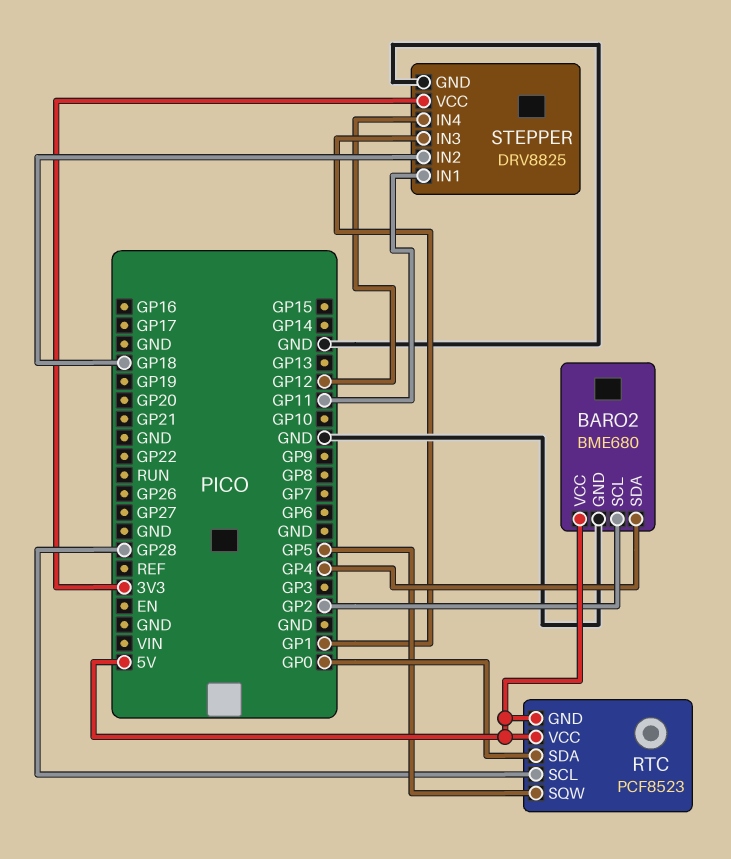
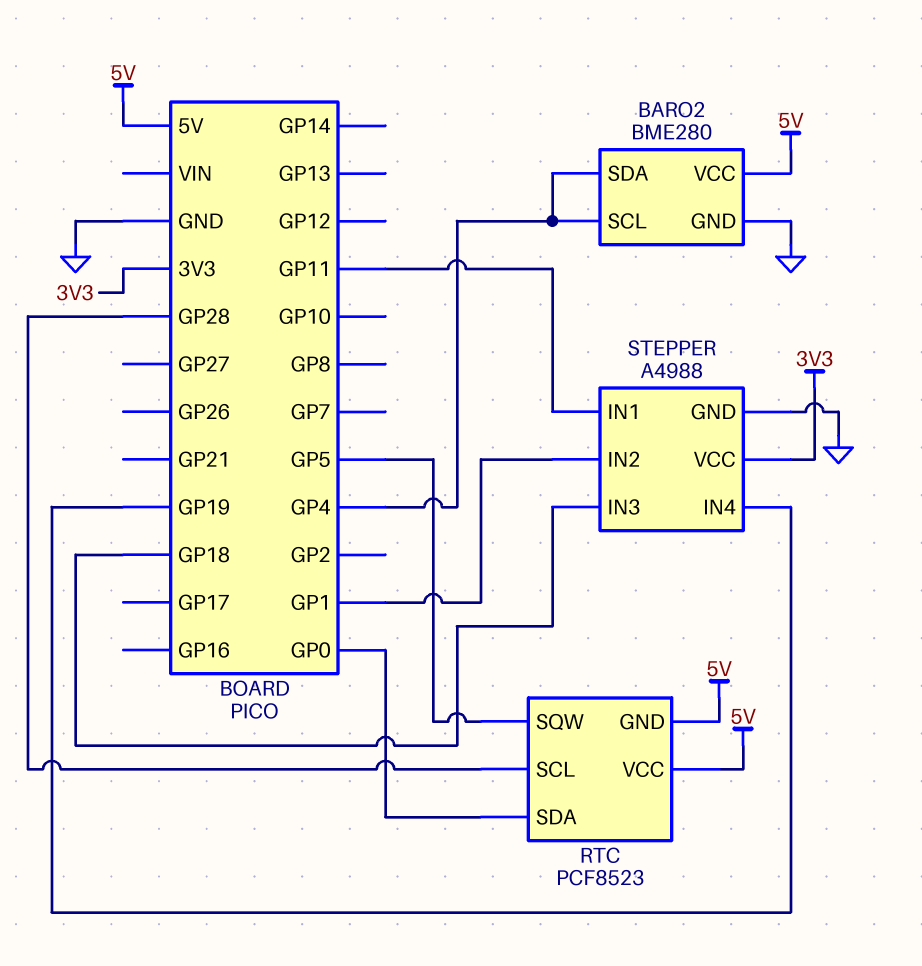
BARO2: BME680 -> BME280
BARO2 pin SCL: GP2 -> GP4
STEPPER: DRV8825 -> A4988
STEPPER pin IN2: GP18 -> GP1
STEPPER pin IN3: GP1 -> GP18
STEPPER pin IN4: GP12 -> GP19

